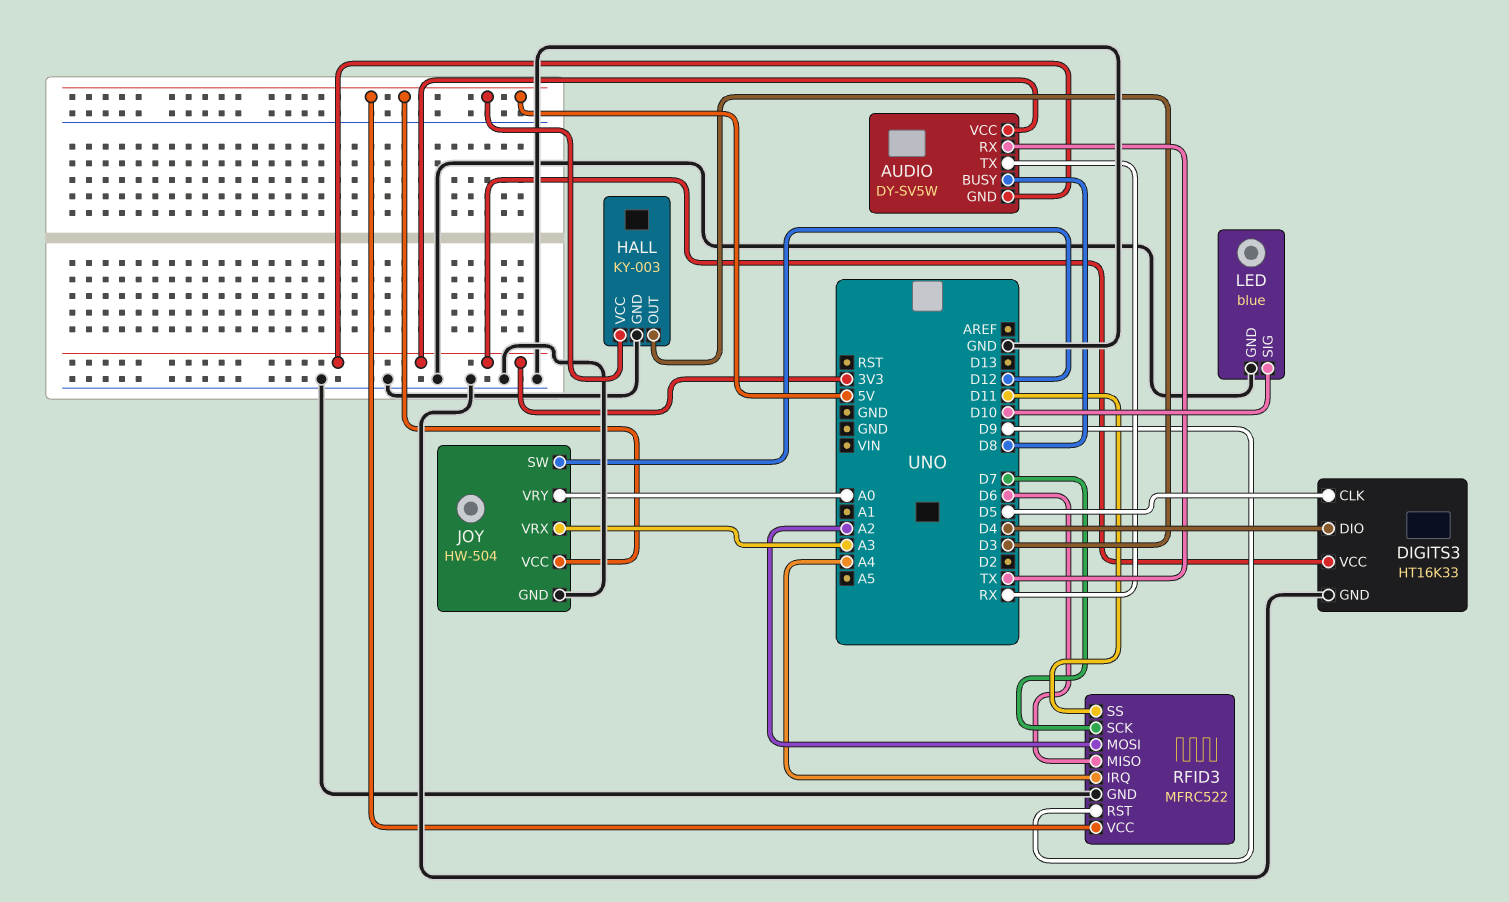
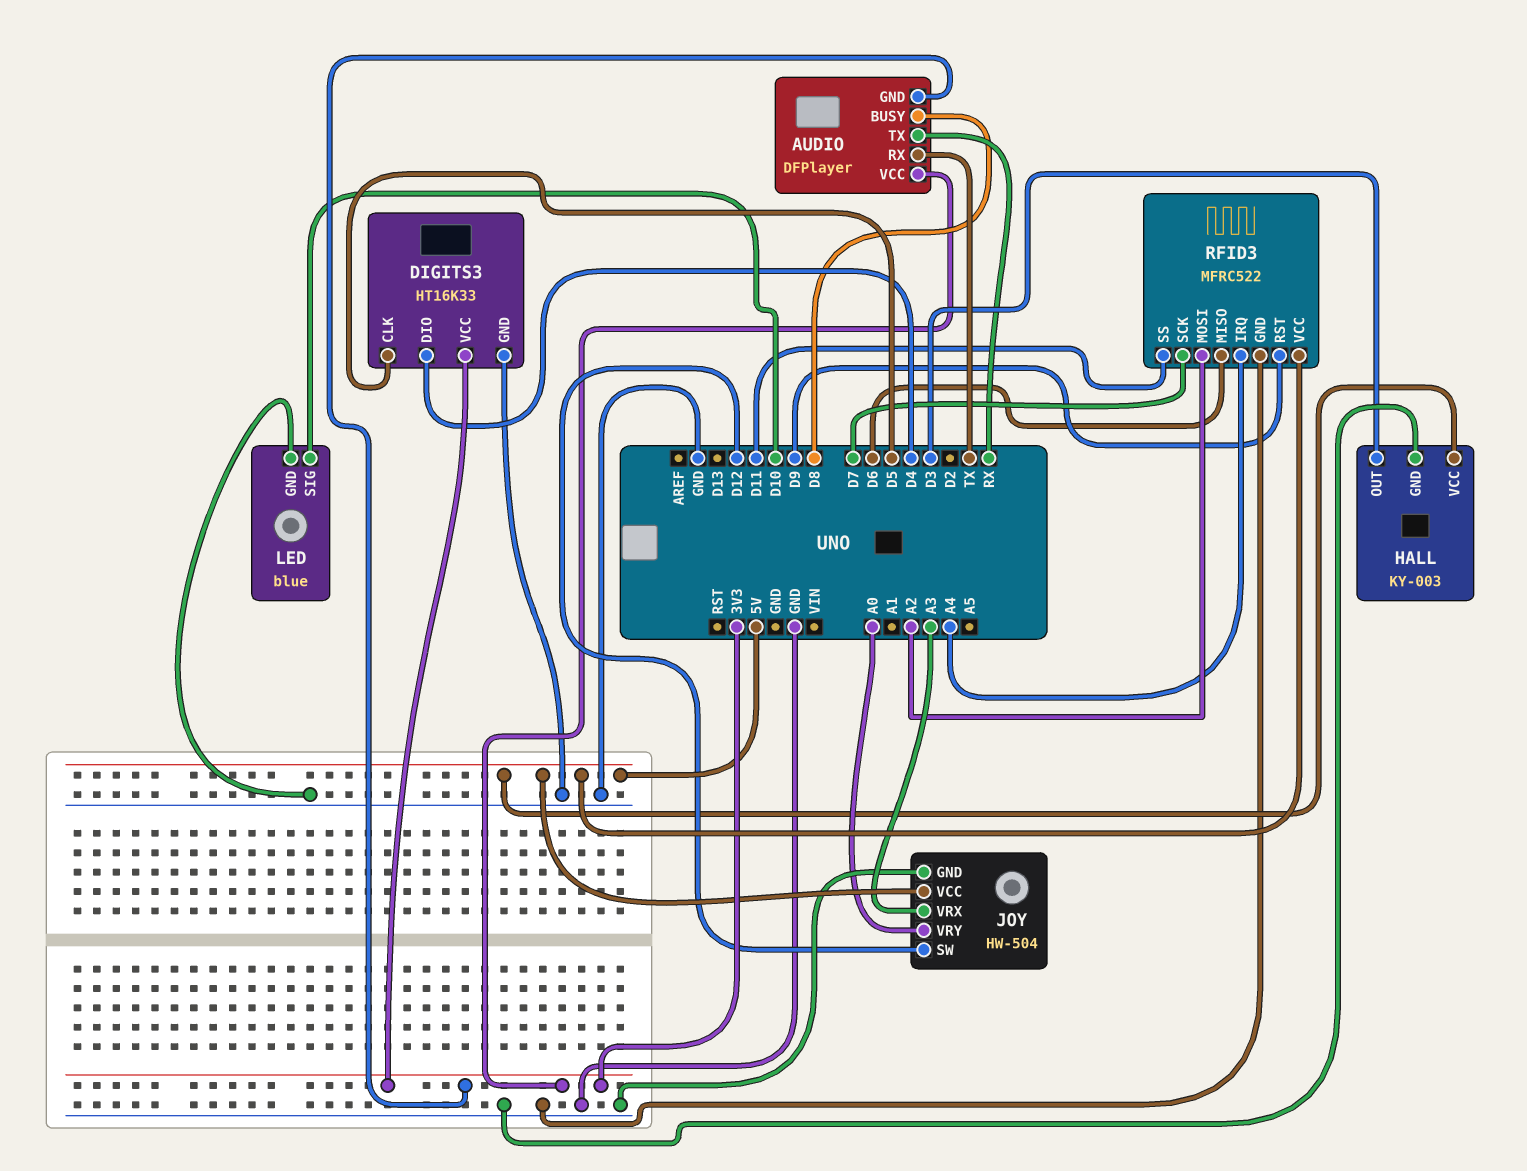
AUDIO: DY-SV5W -> DFPlayer

